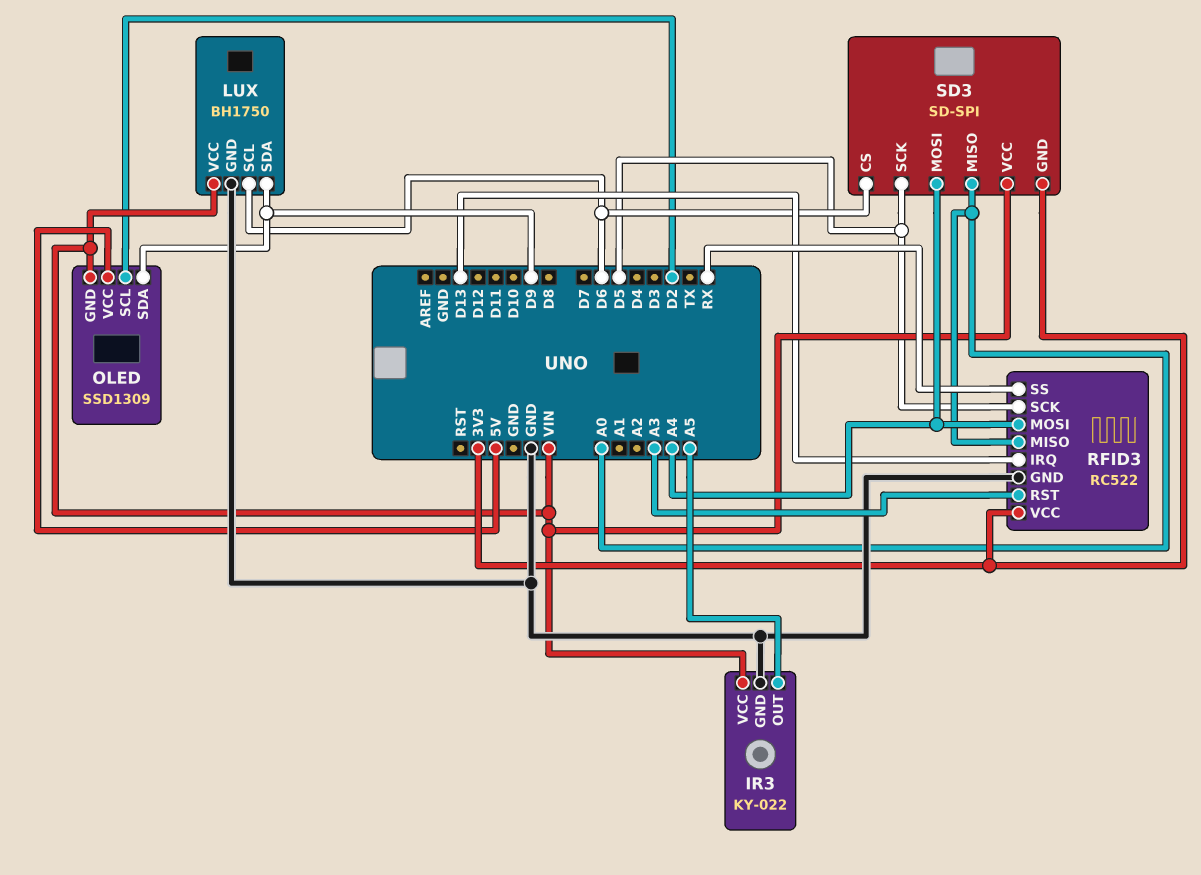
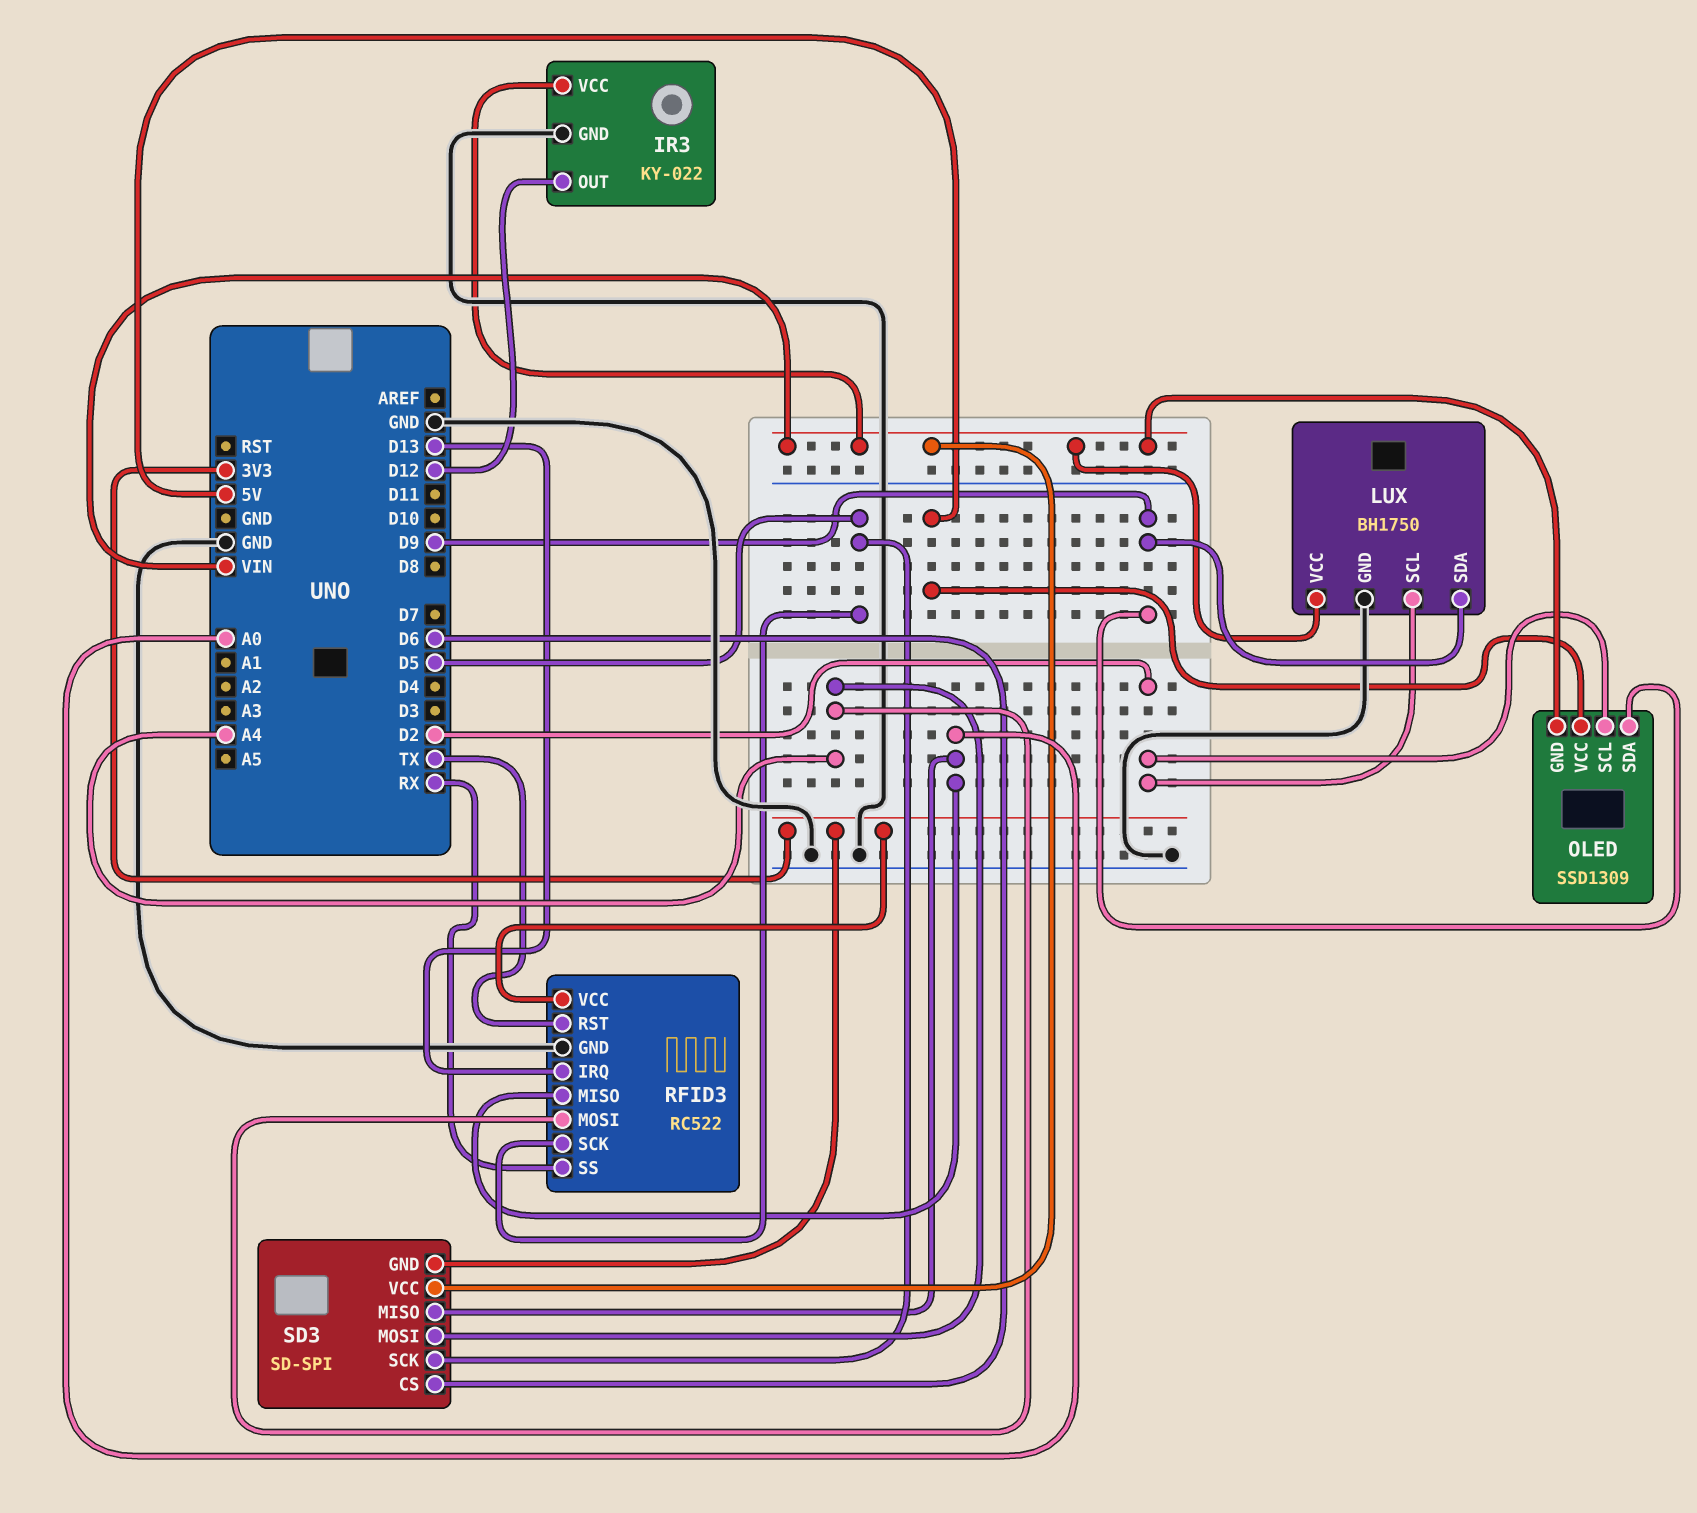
IR3 pin OUT: A5 -> D12
LUX pin SCL: D6 -> D2
RFID3 pin RST: A3 -> TX

